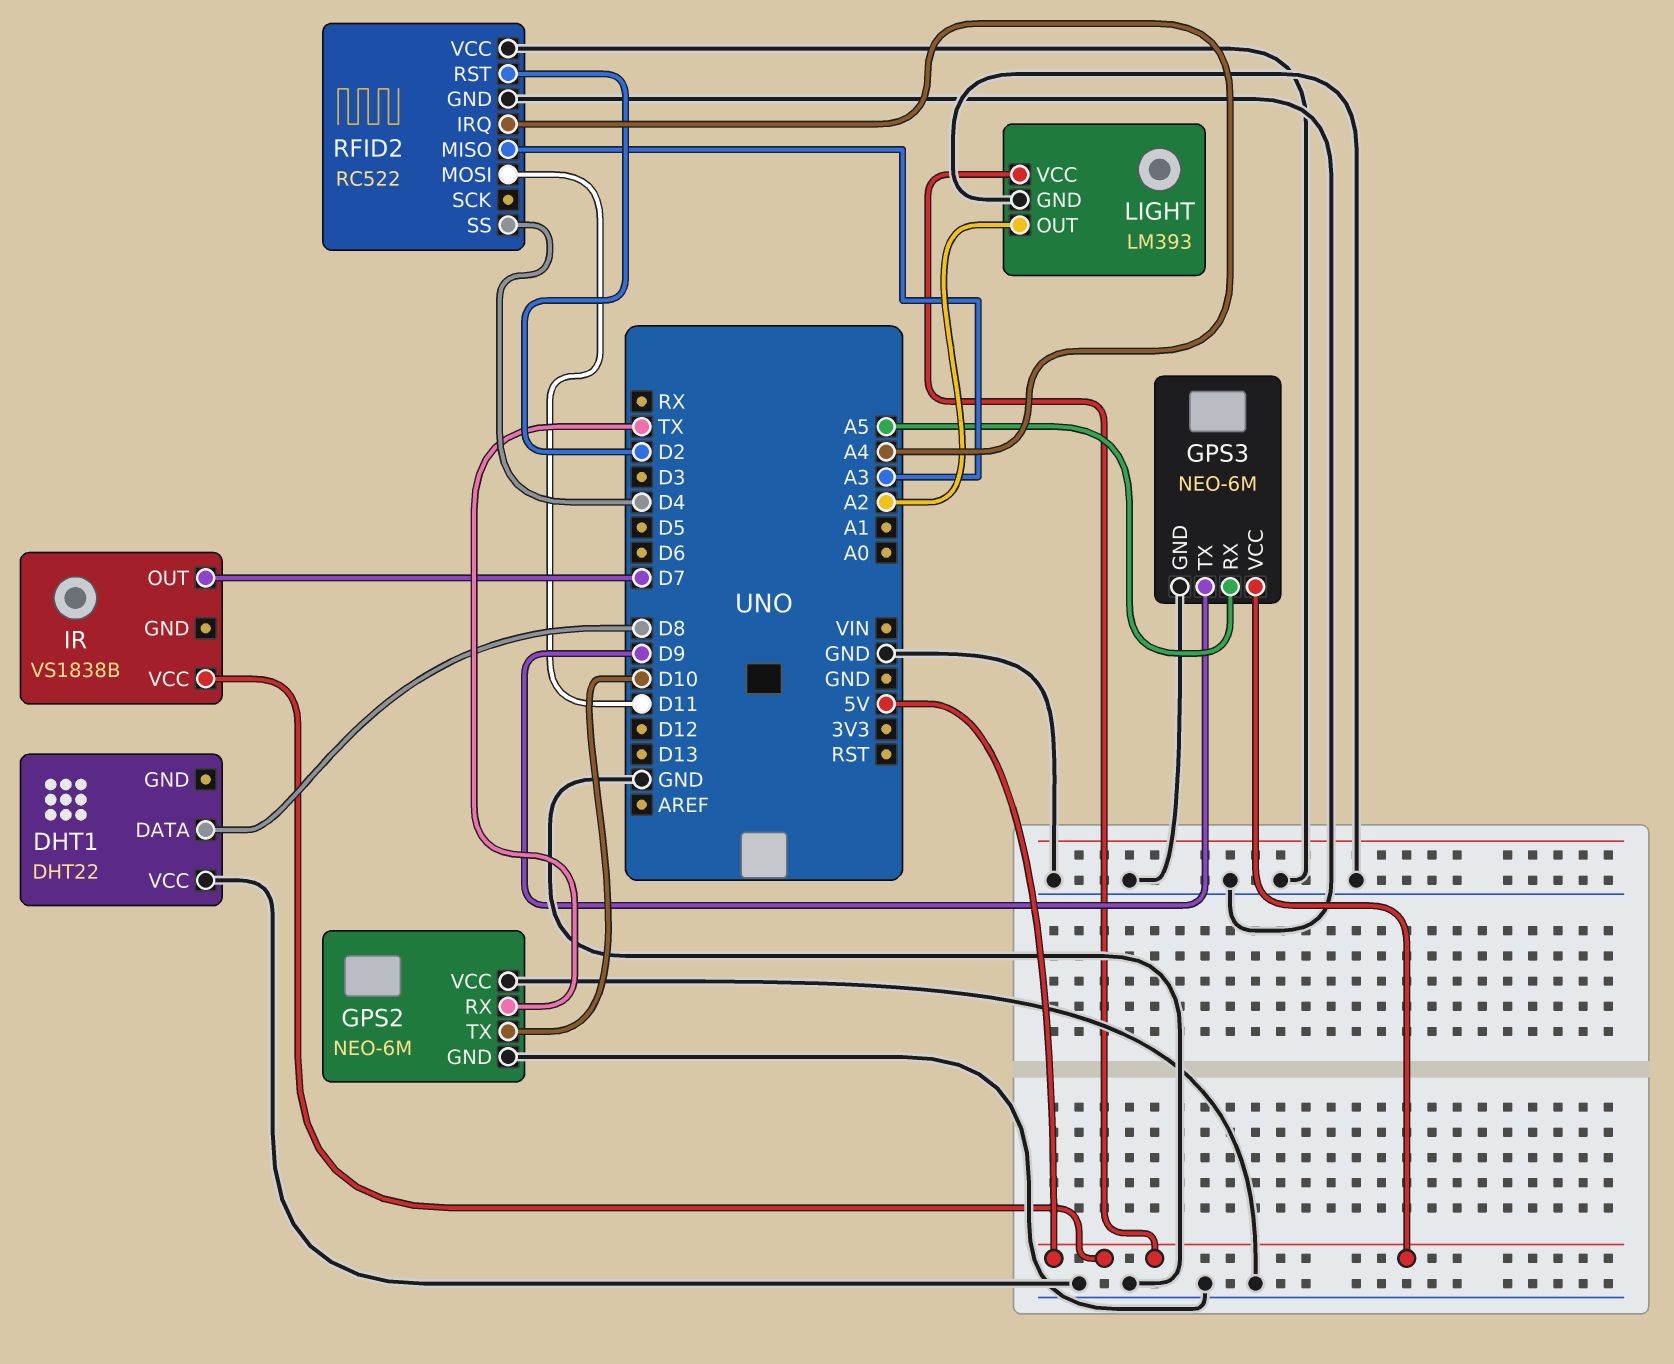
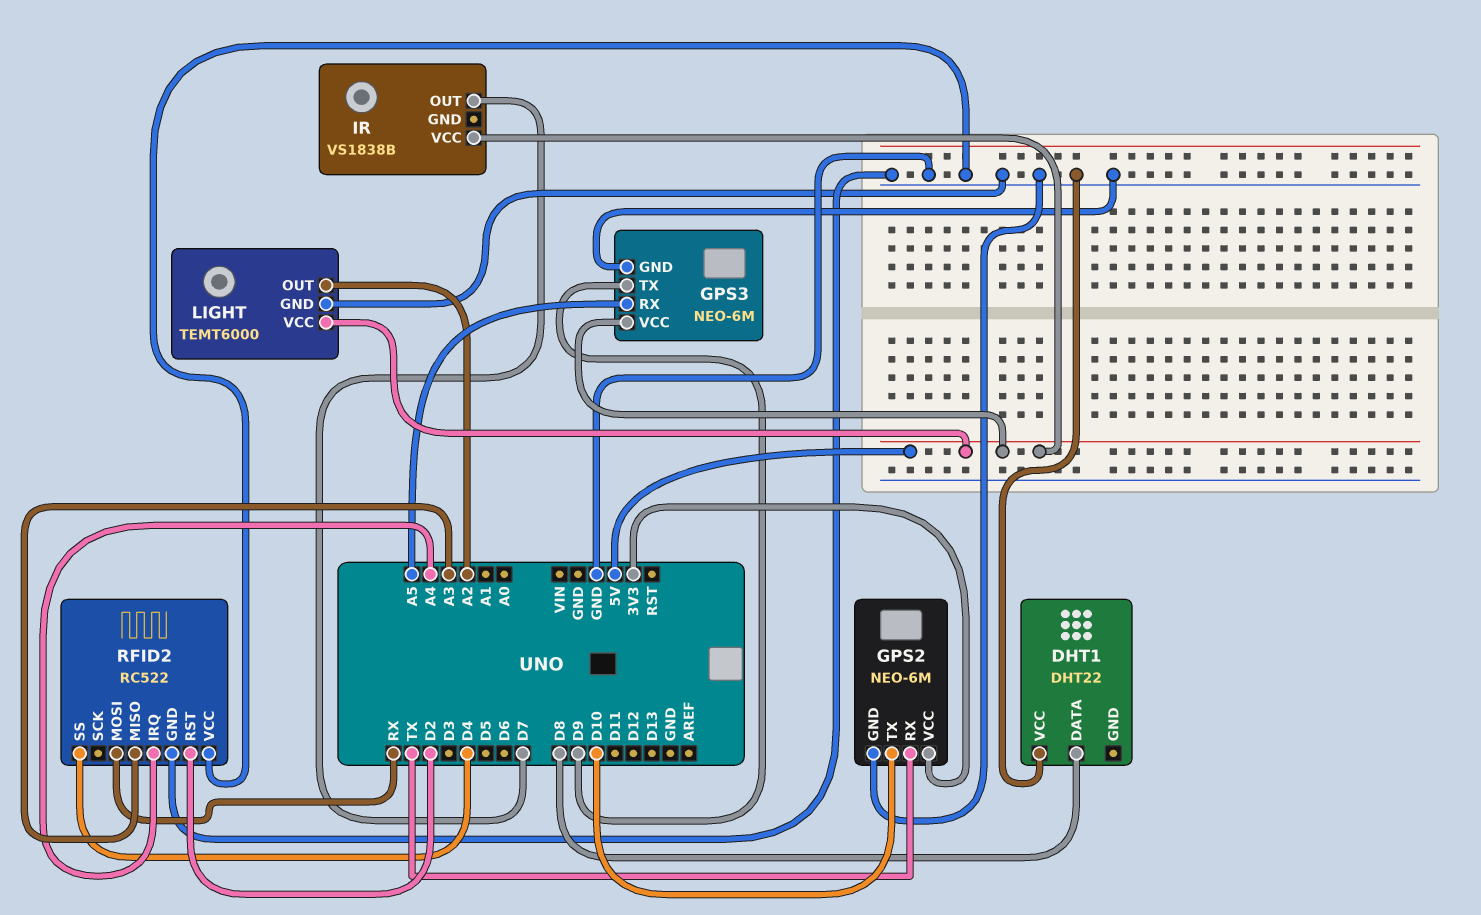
GPS2 pin VCC: GND -> 3V3
LIGHT: LM393 -> TEMT6000
RFID2 pin MOSI: D11 -> RX

